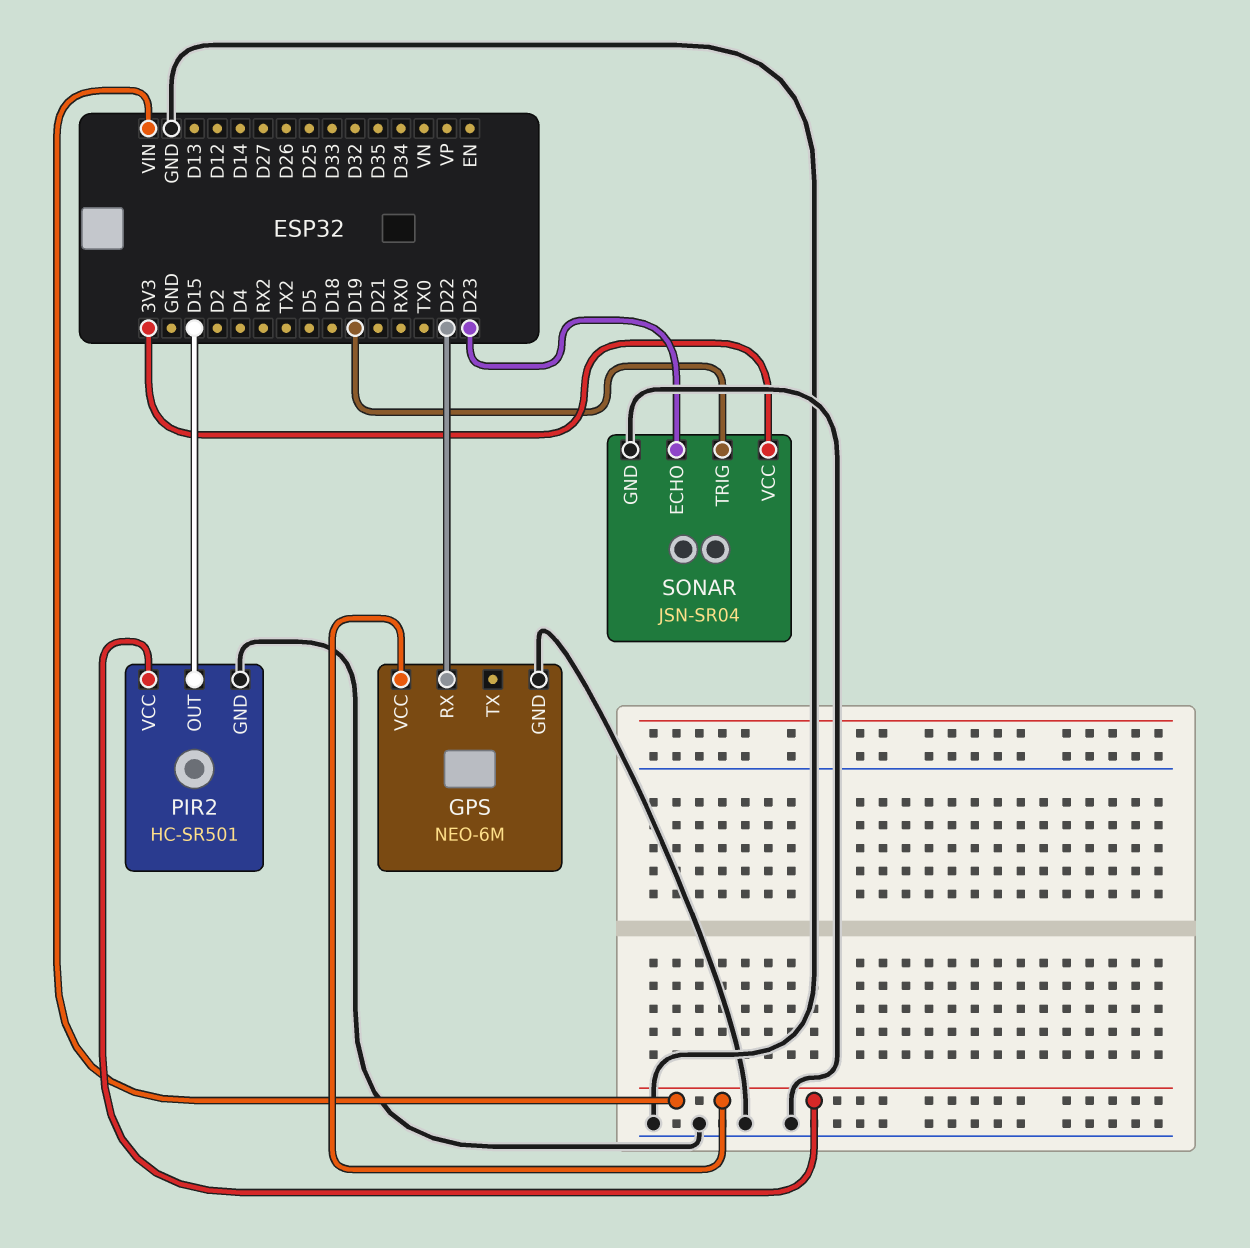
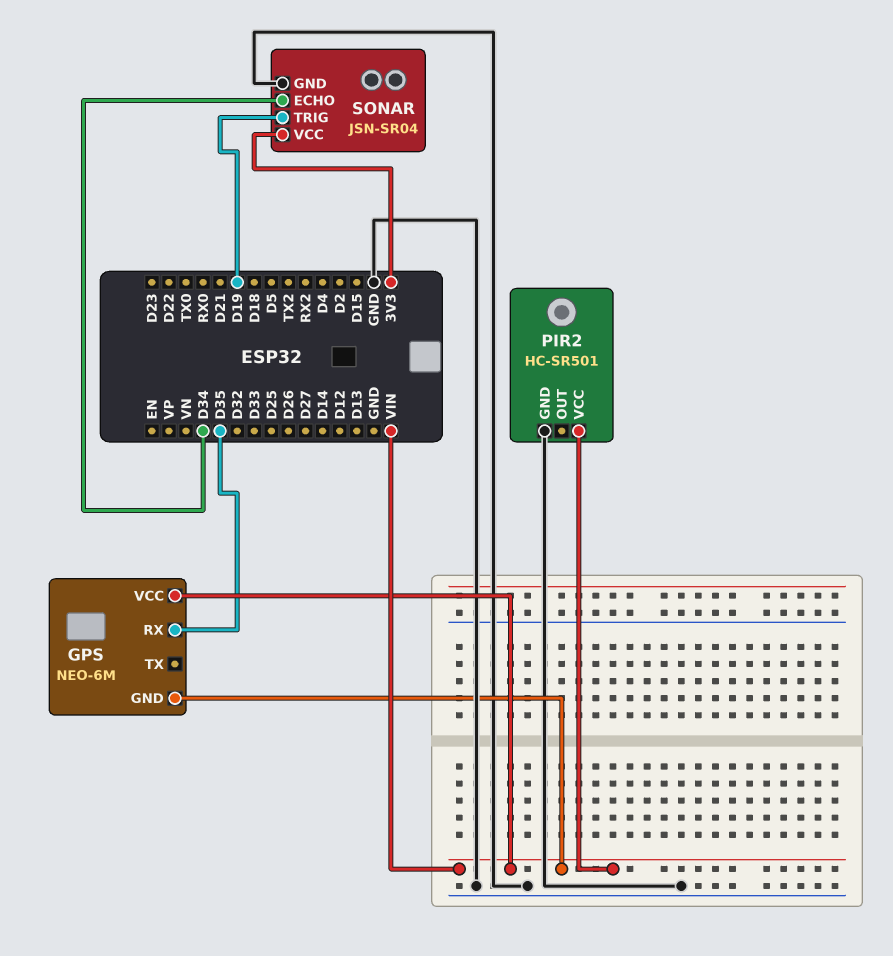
GPS pin GND: GND -> VIN
GPS pin RX: D22 -> D35
PIR2 pin OUT: D15 -> none
SONAR pin ECHO: D23 -> D34

